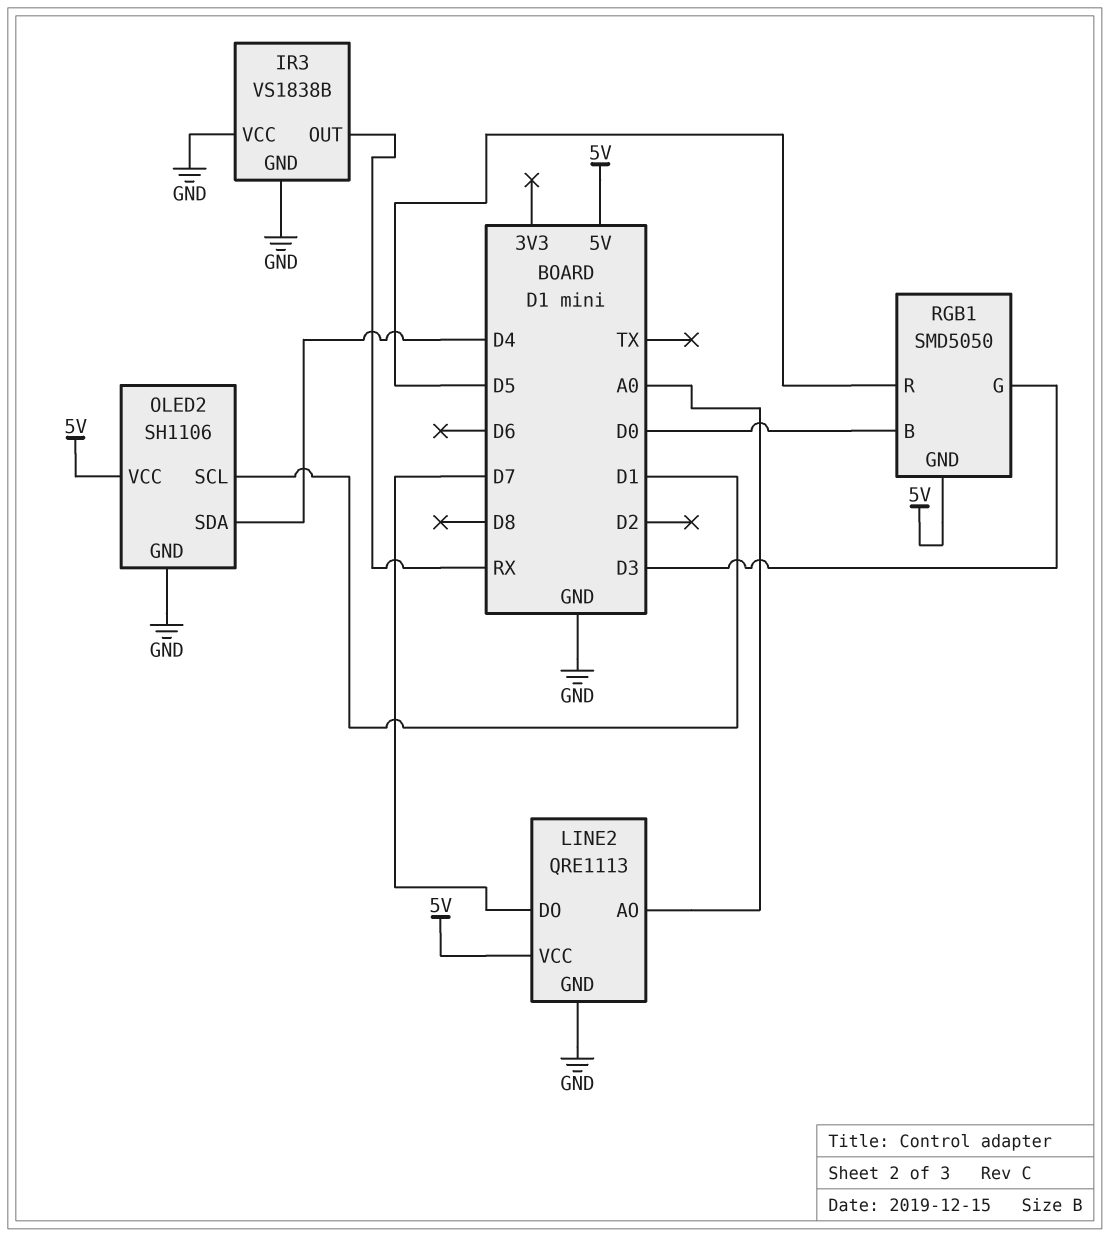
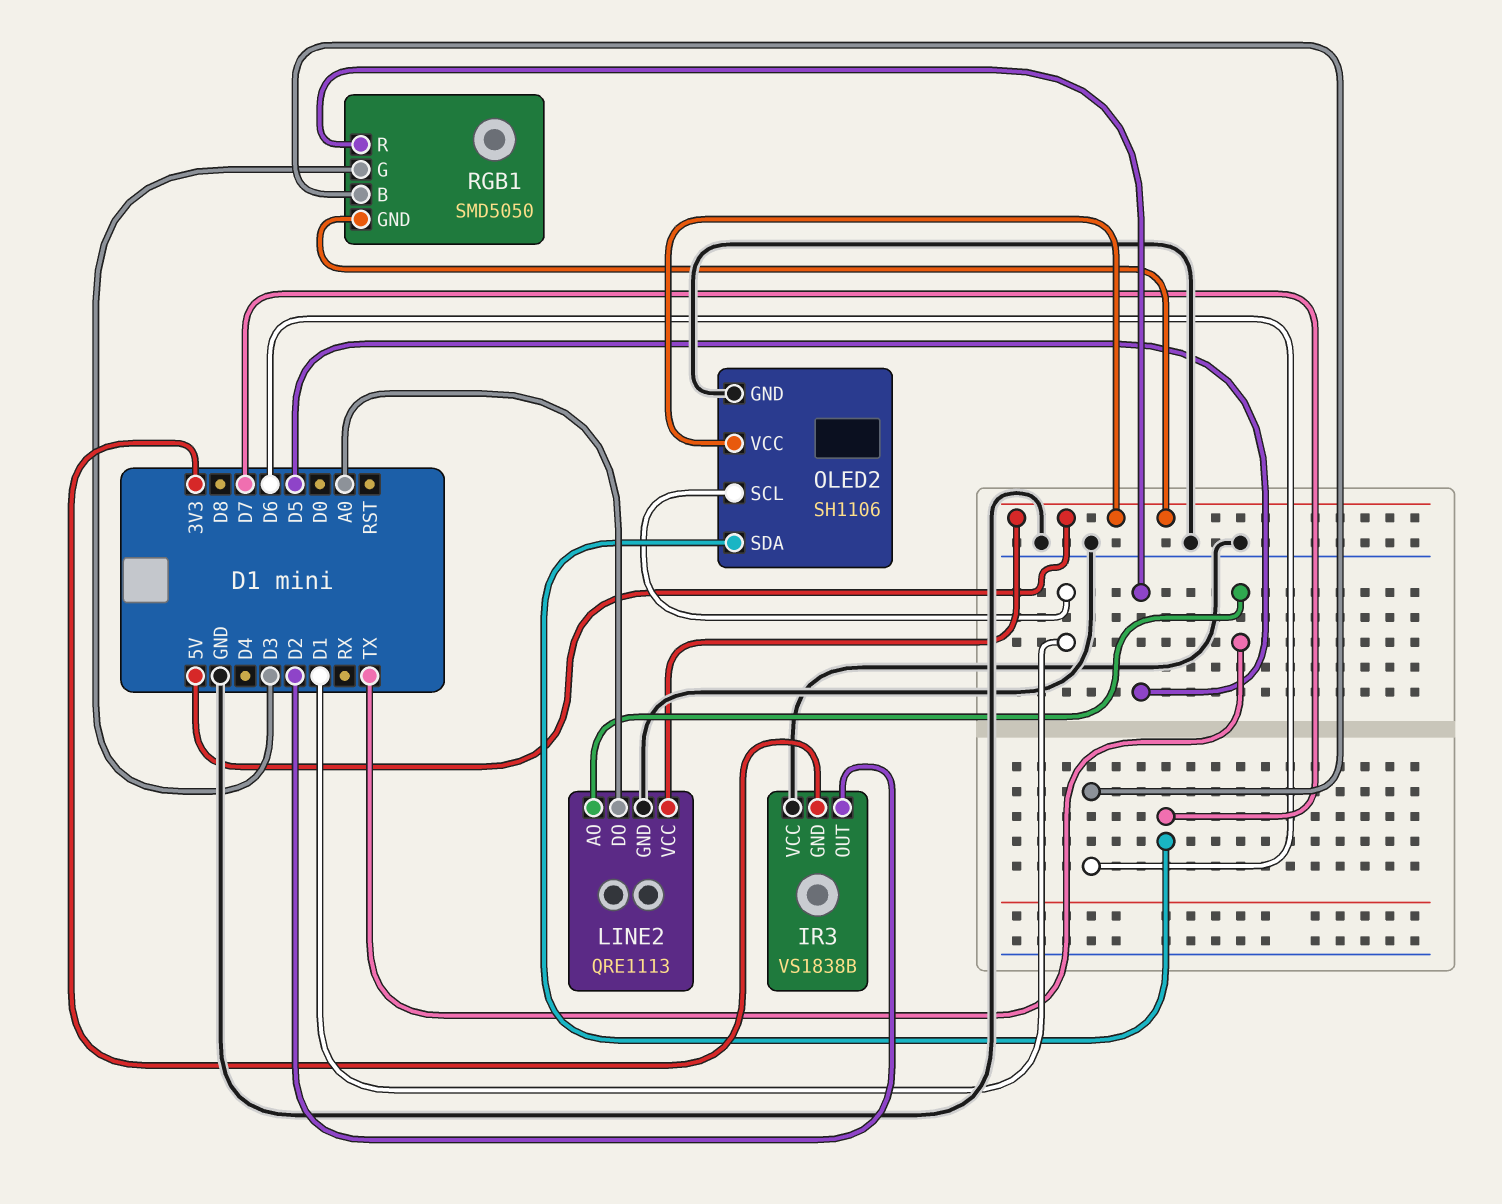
IR3 pin GND: GND -> 3V3
IR3 pin OUT: RX -> D2
LINE2 pin AO: A0 -> TX
LINE2 pin DO: D7 -> A0
OLED2 pin SDA: D4 -> D7
RGB1 pin B: D0 -> D6

